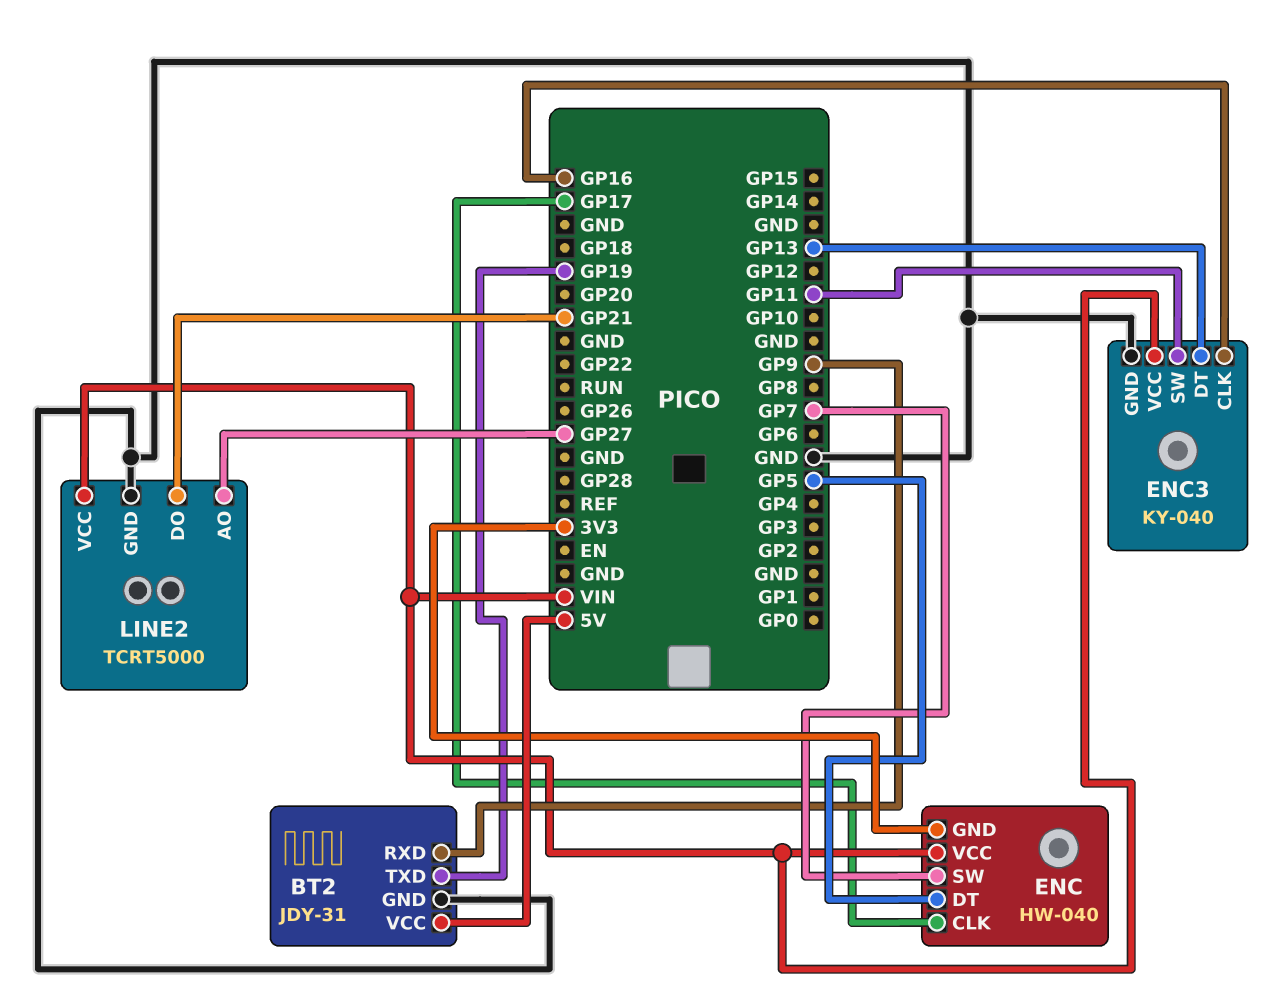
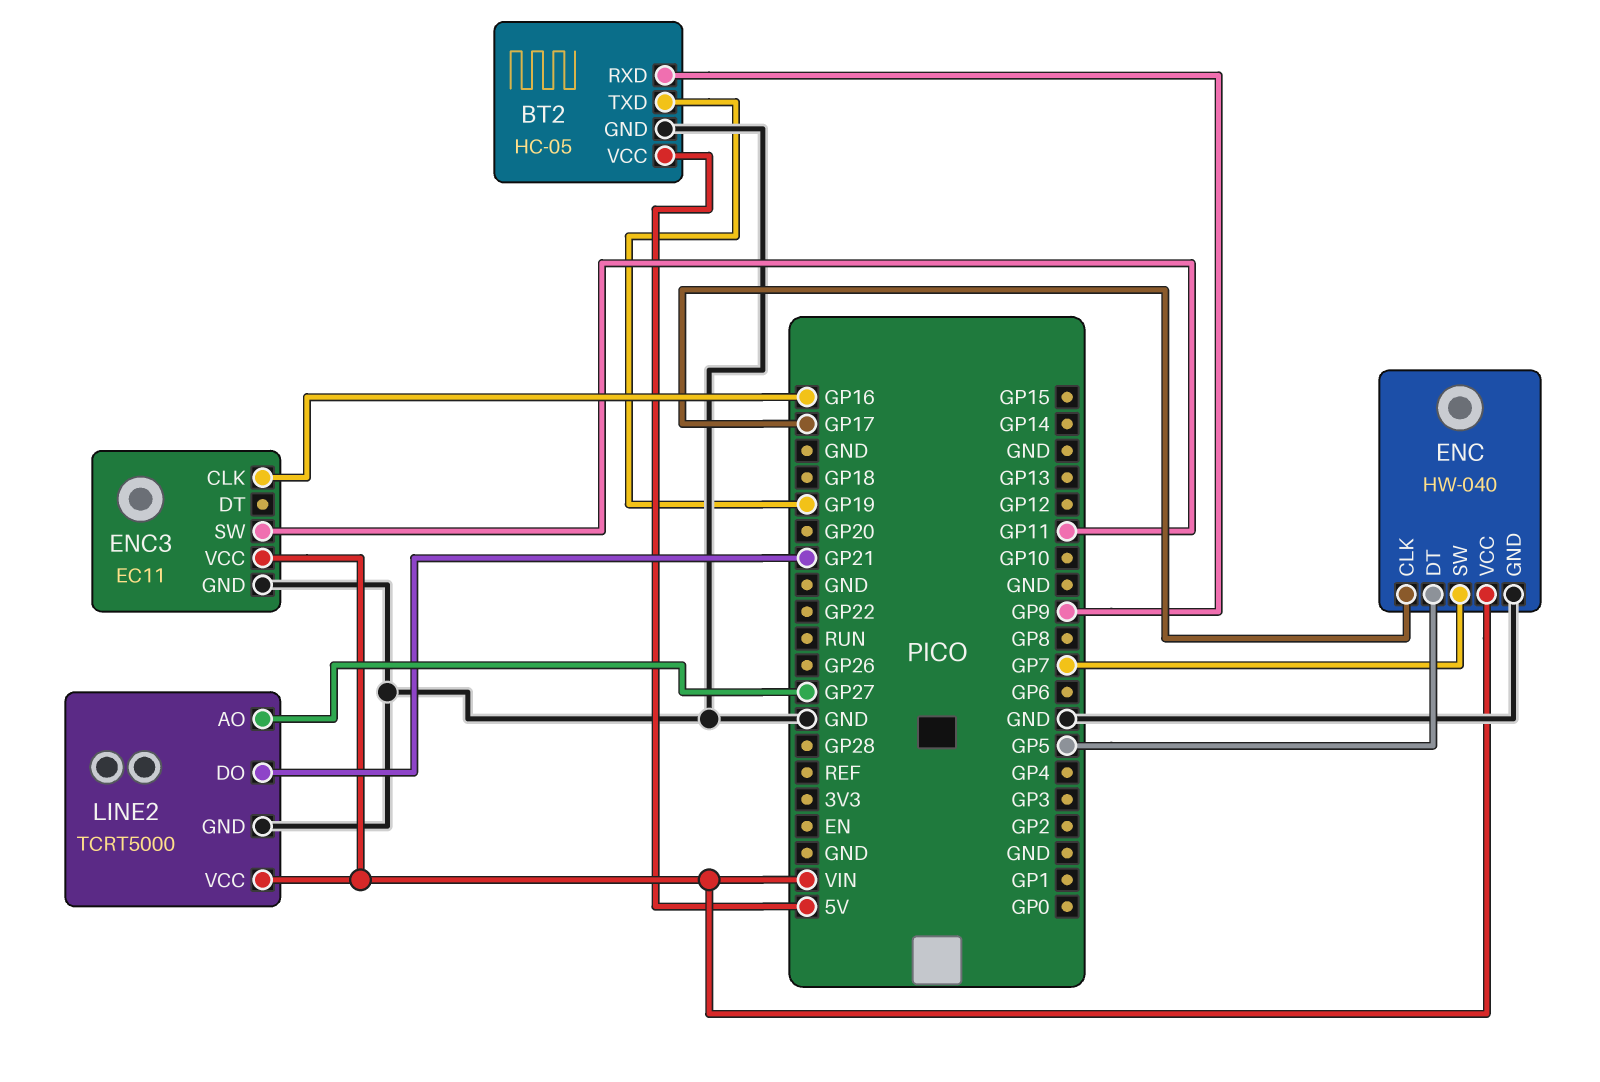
BT2: JDY-31 -> HC-05
ENC pin GND: 3V3 -> GND
ENC3: KY-040 -> EC11
ENC3 pin DT: GP13 -> none

